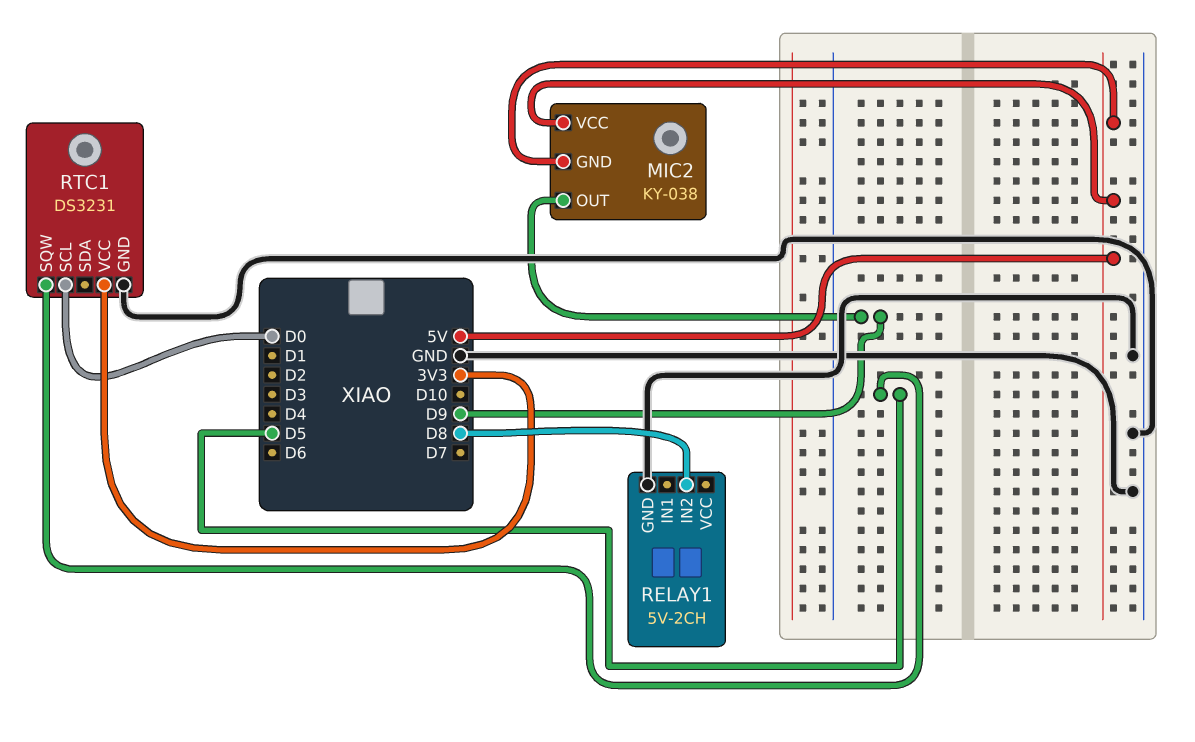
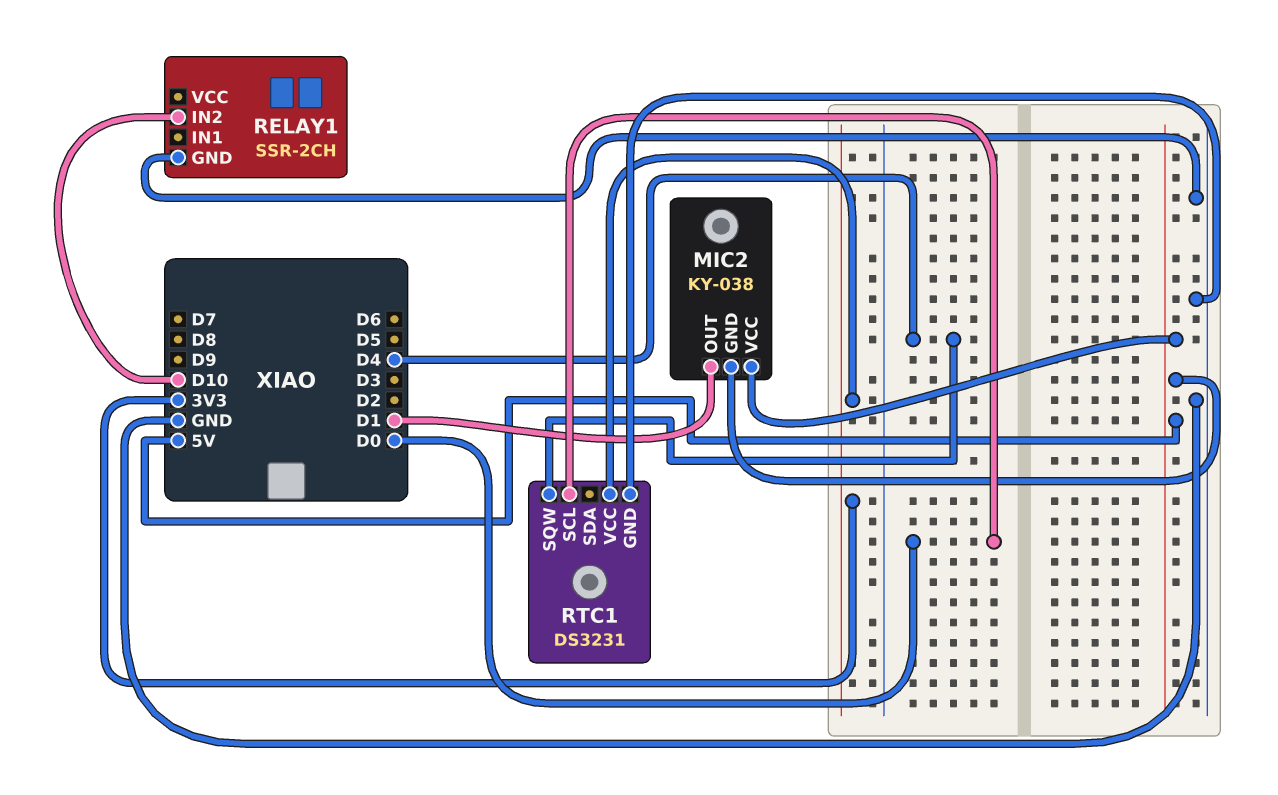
MIC2 pin OUT: D9 -> D1
RELAY1: 5V-2CH -> SSR-2CH
RELAY1 pin IN2: D8 -> D10
RTC1 pin SQW: D5 -> D4

